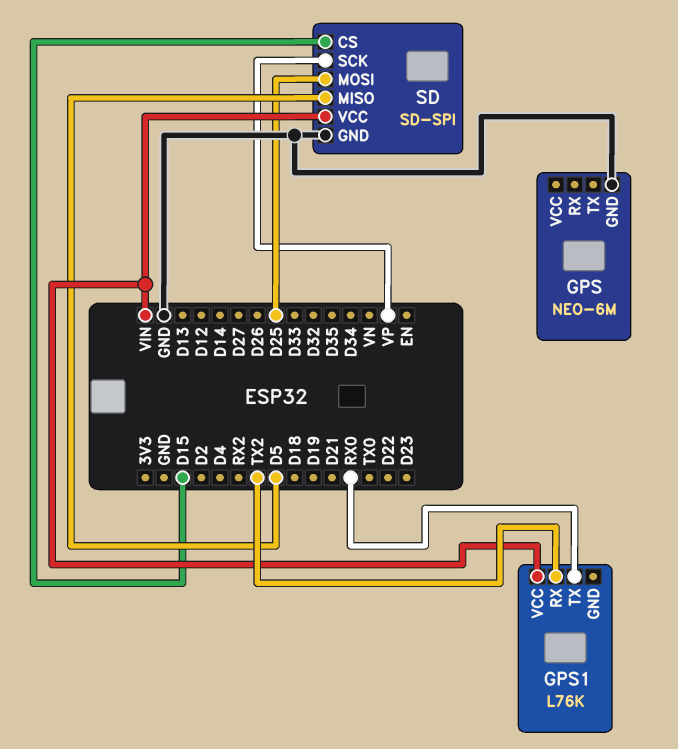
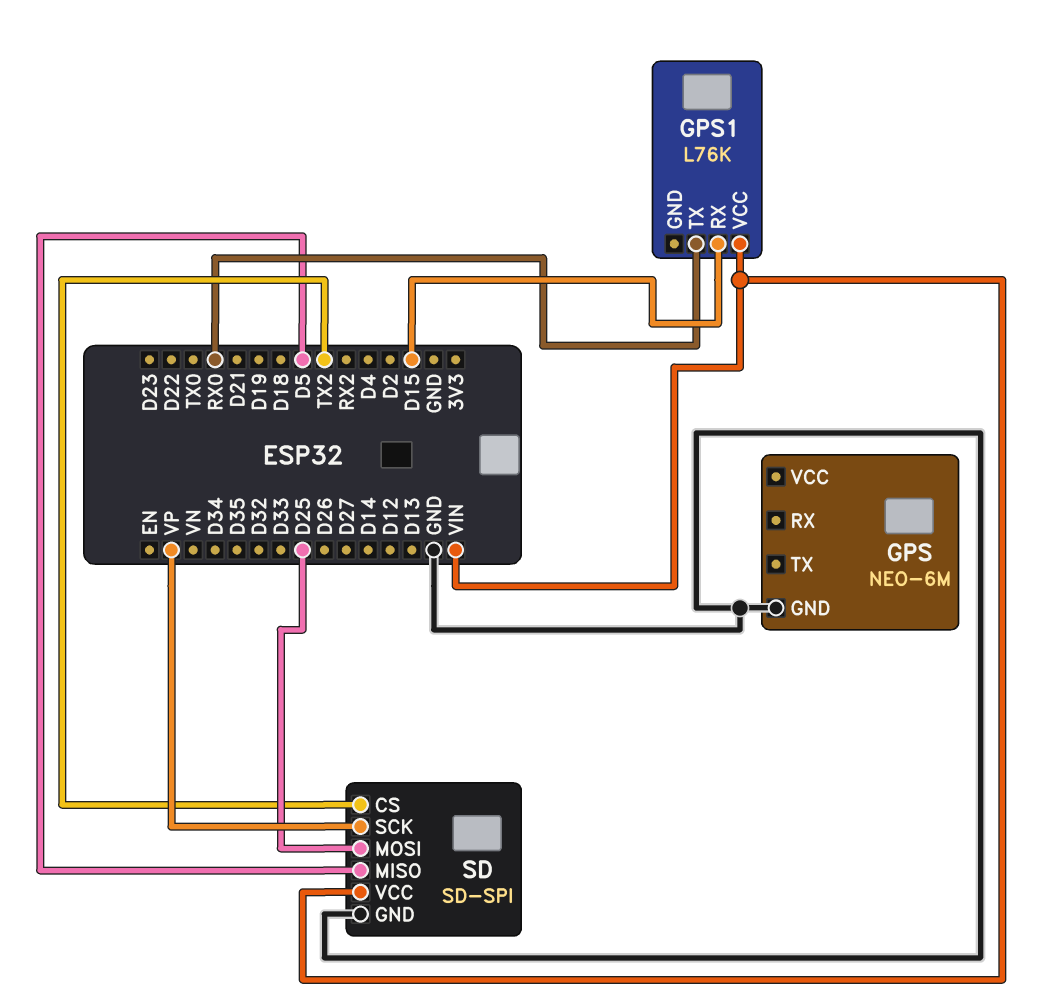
GPS1 pin RX: TX2 -> D15
SD pin CS: D15 -> TX2

